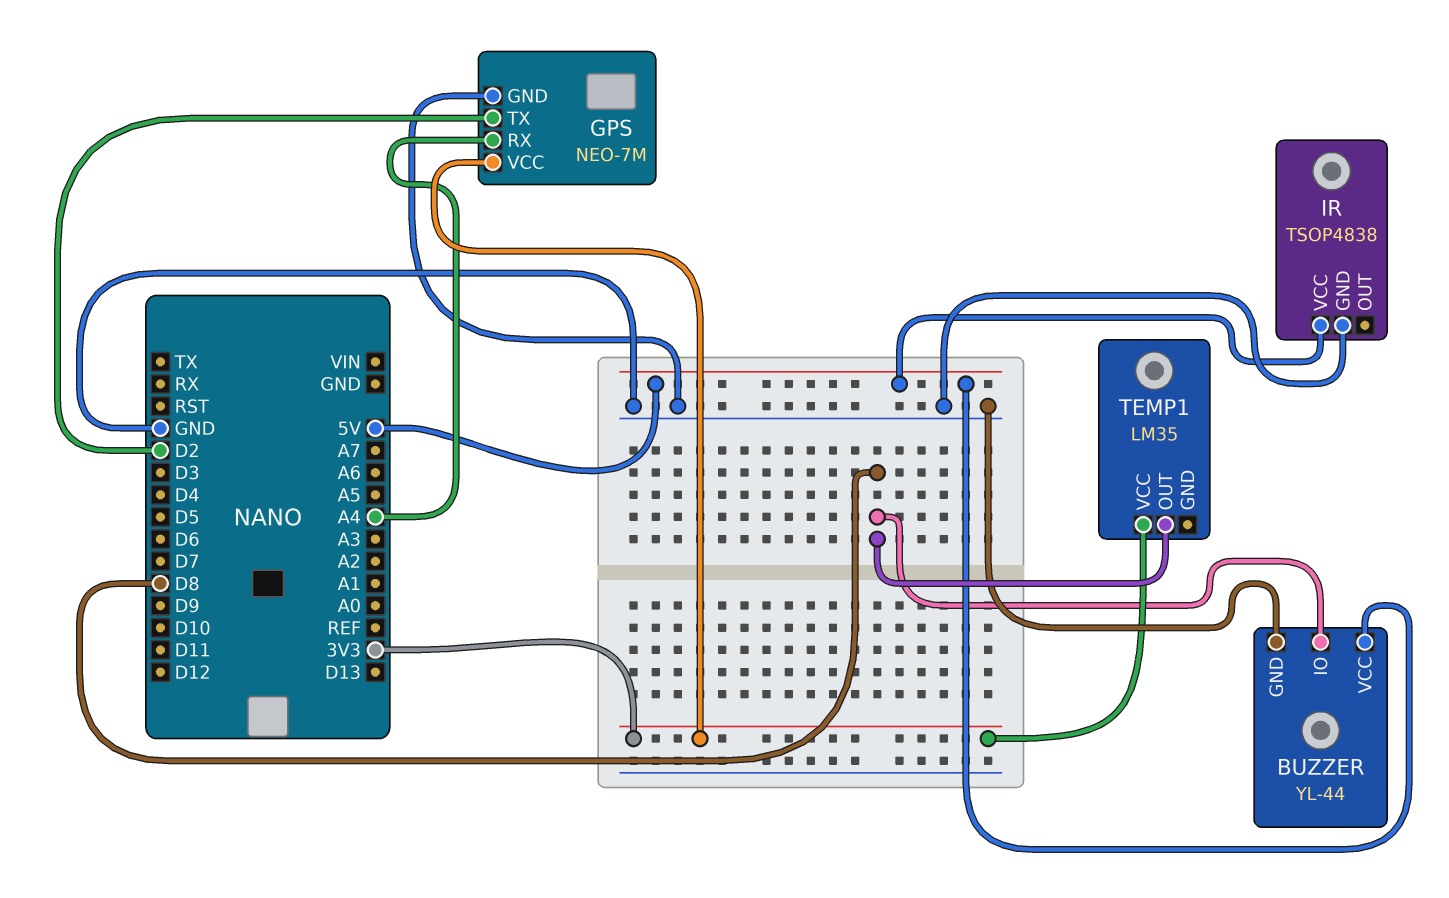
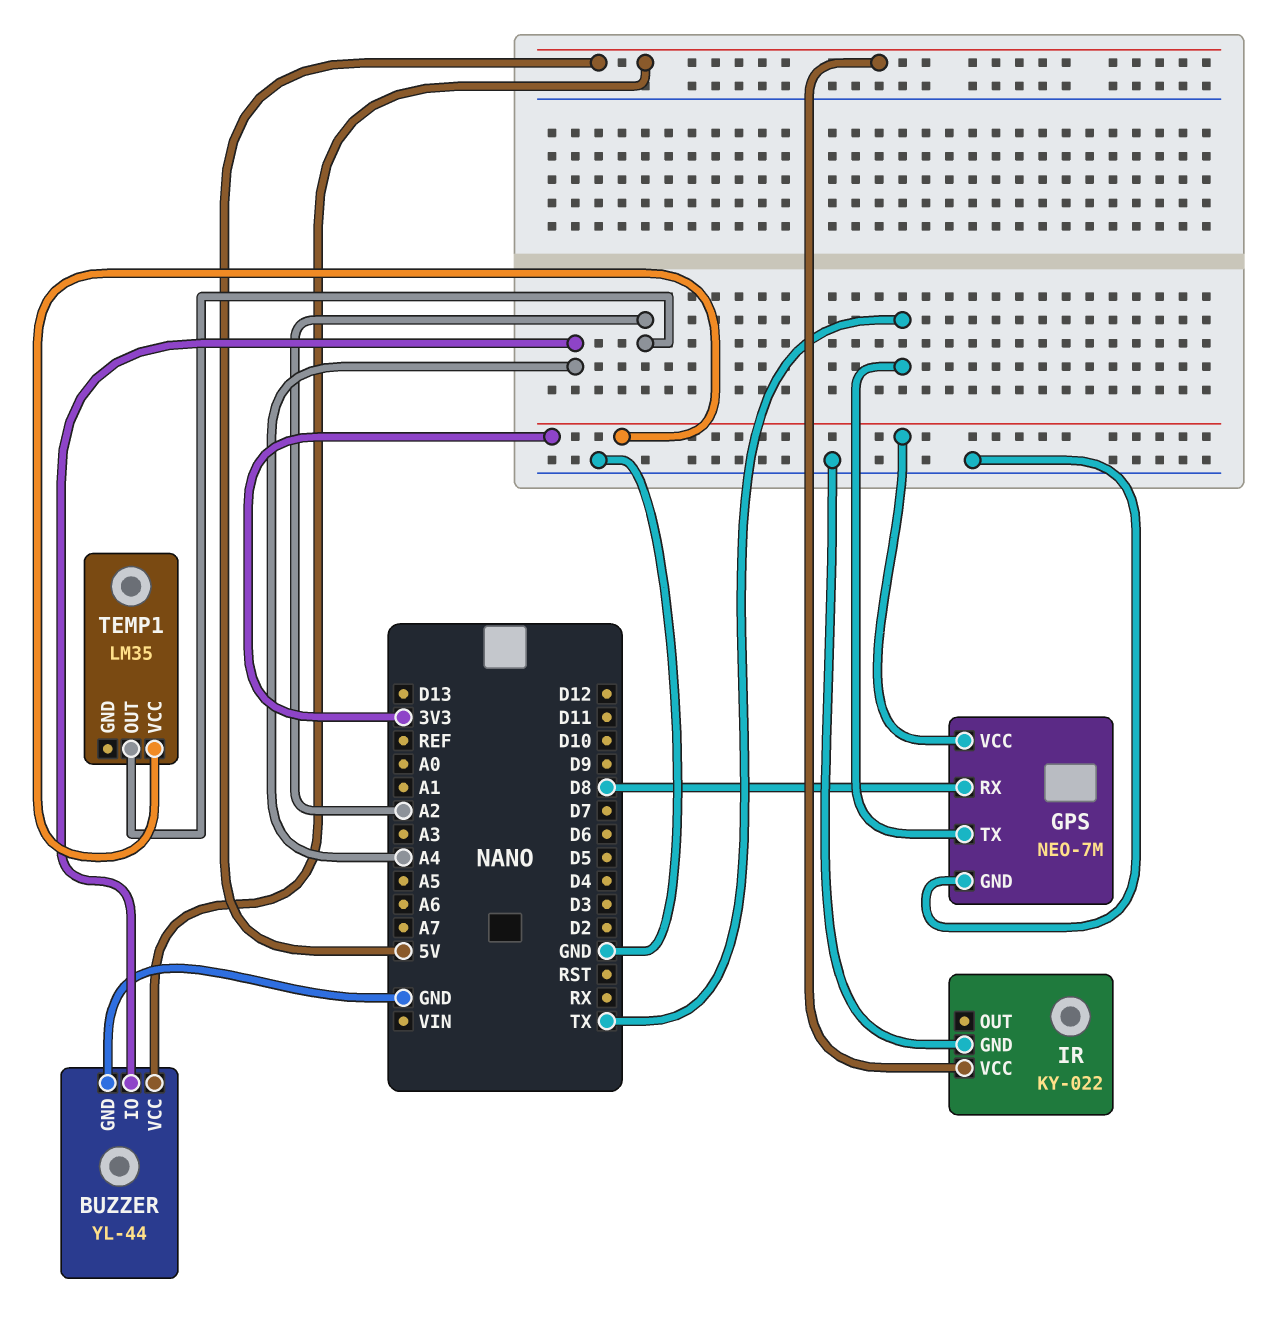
BUZZER pin IO: D8 -> A4
GPS pin RX: A4 -> D8
GPS pin TX: D2 -> TX
IR: TSOP4838 -> KY-022
TEMP1 pin OUT: D8 -> A2

